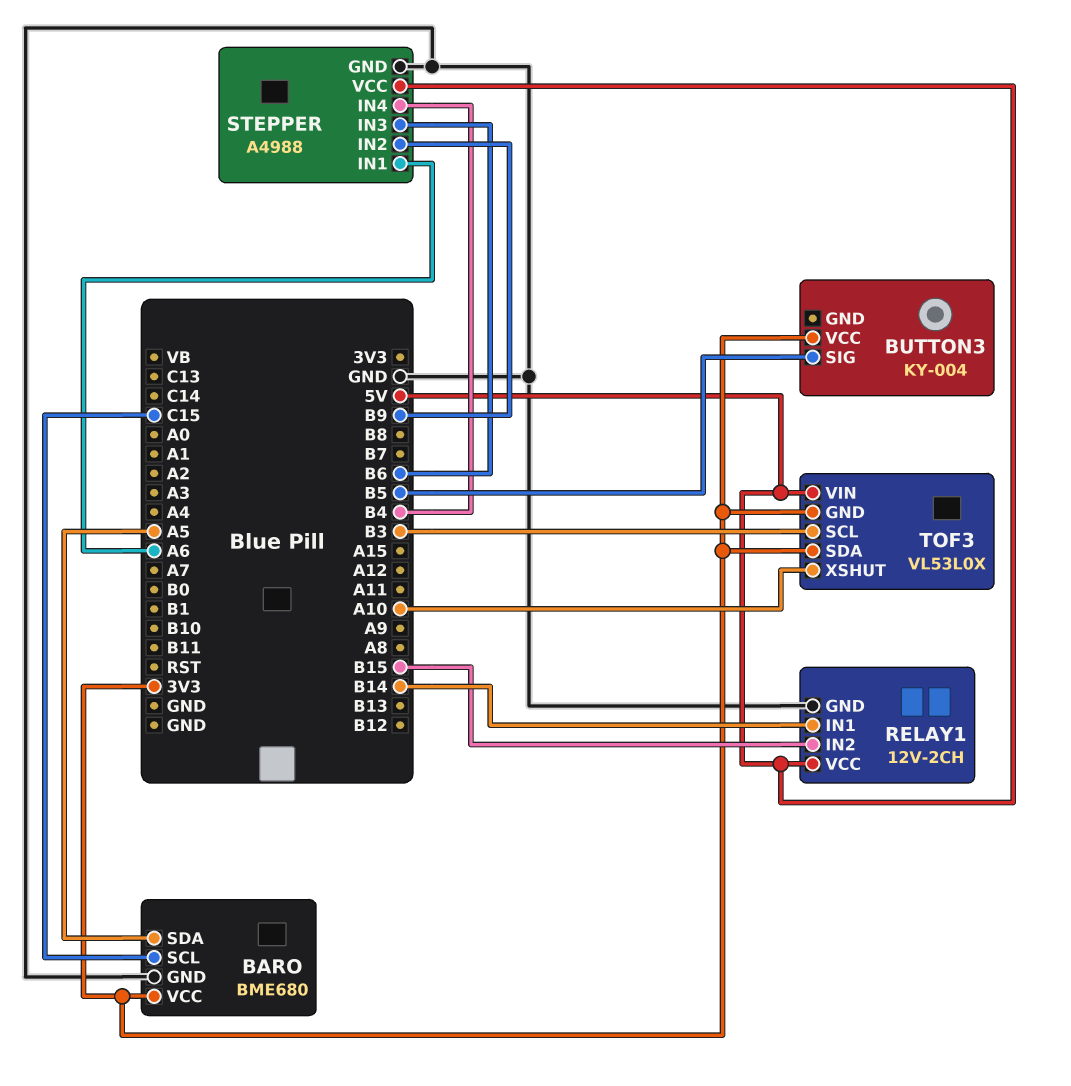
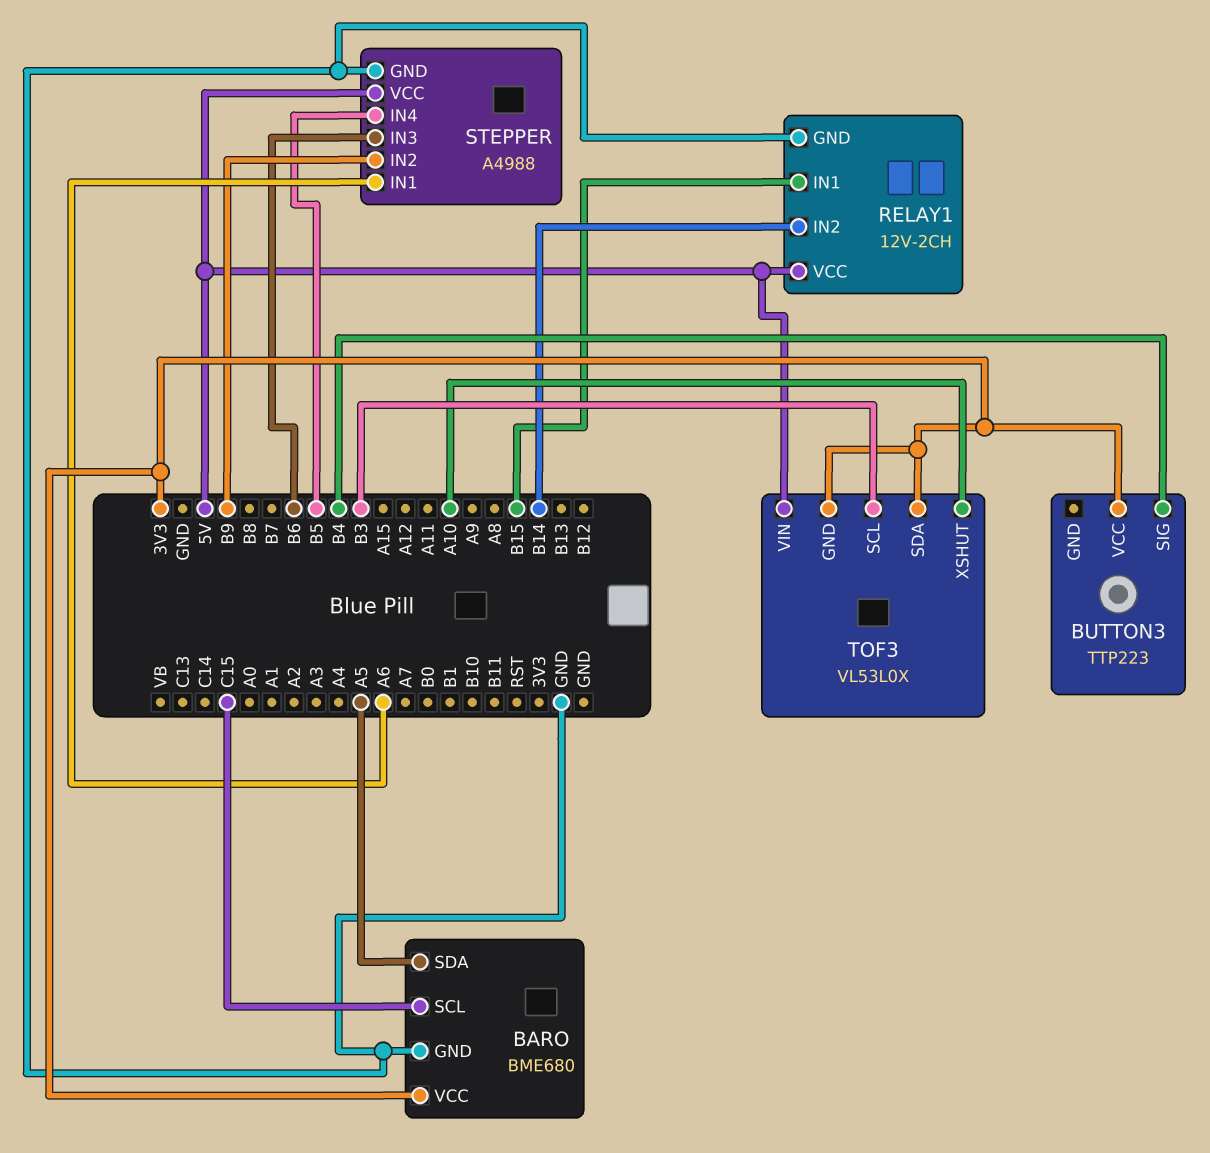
BUTTON3: KY-004 -> TTP223
BUTTON3 pin SIG: B5 -> B4
RELAY1 pin IN1: B14 -> B15
RELAY1 pin IN2: B15 -> B14
STEPPER pin IN4: B4 -> B5

